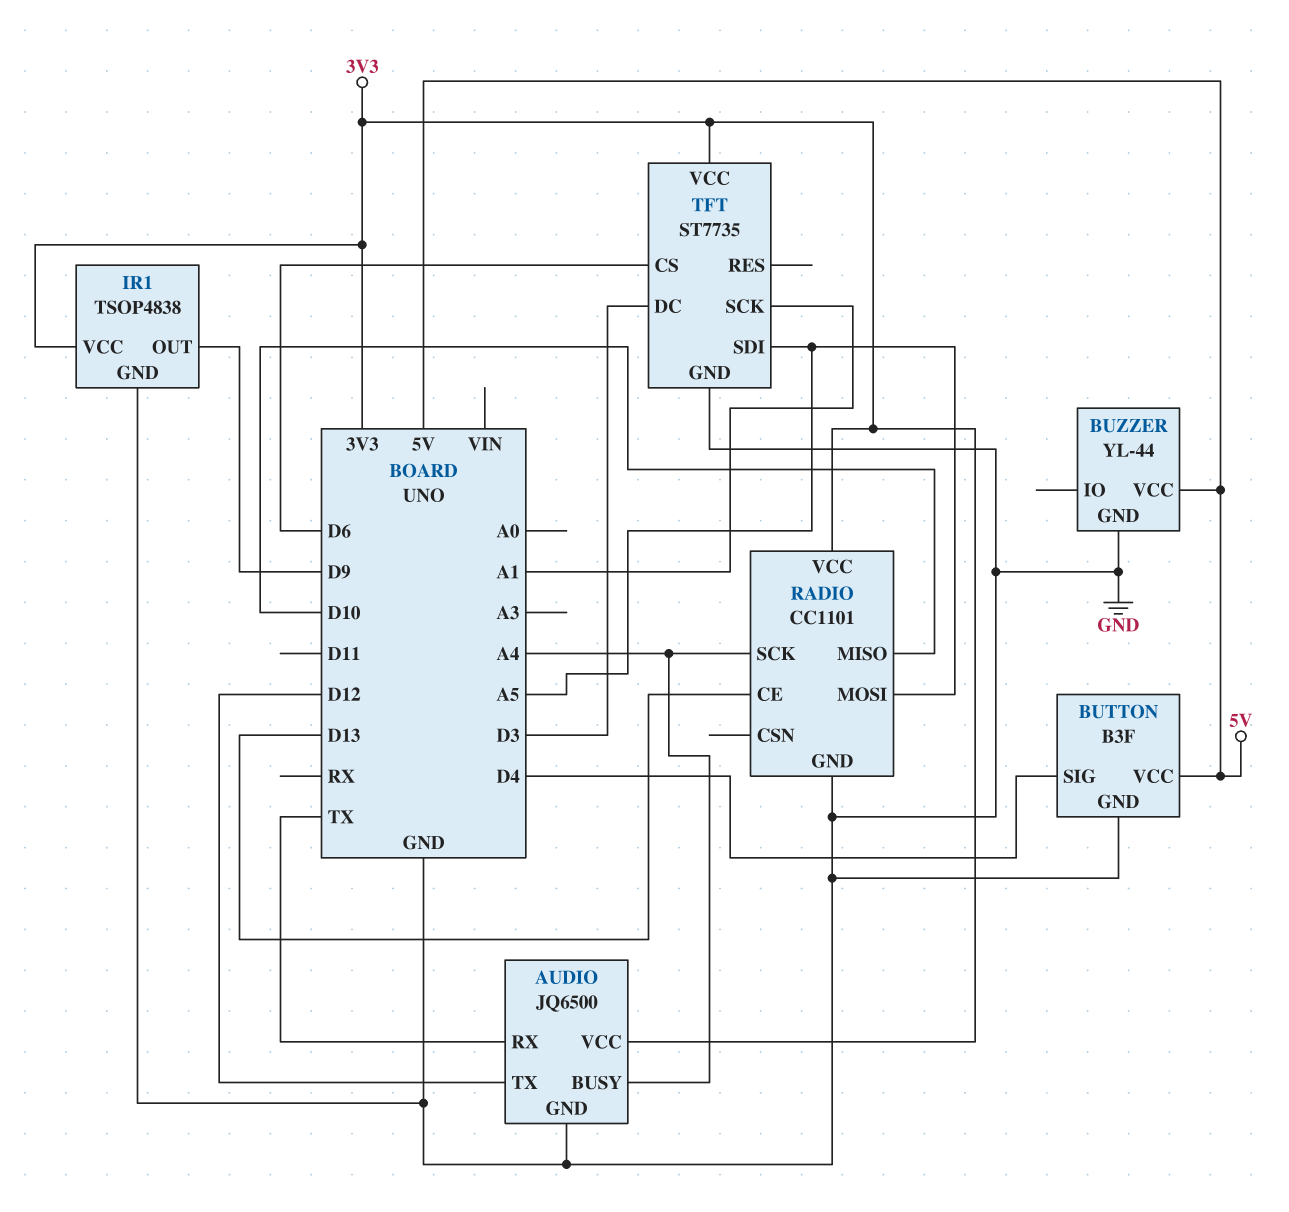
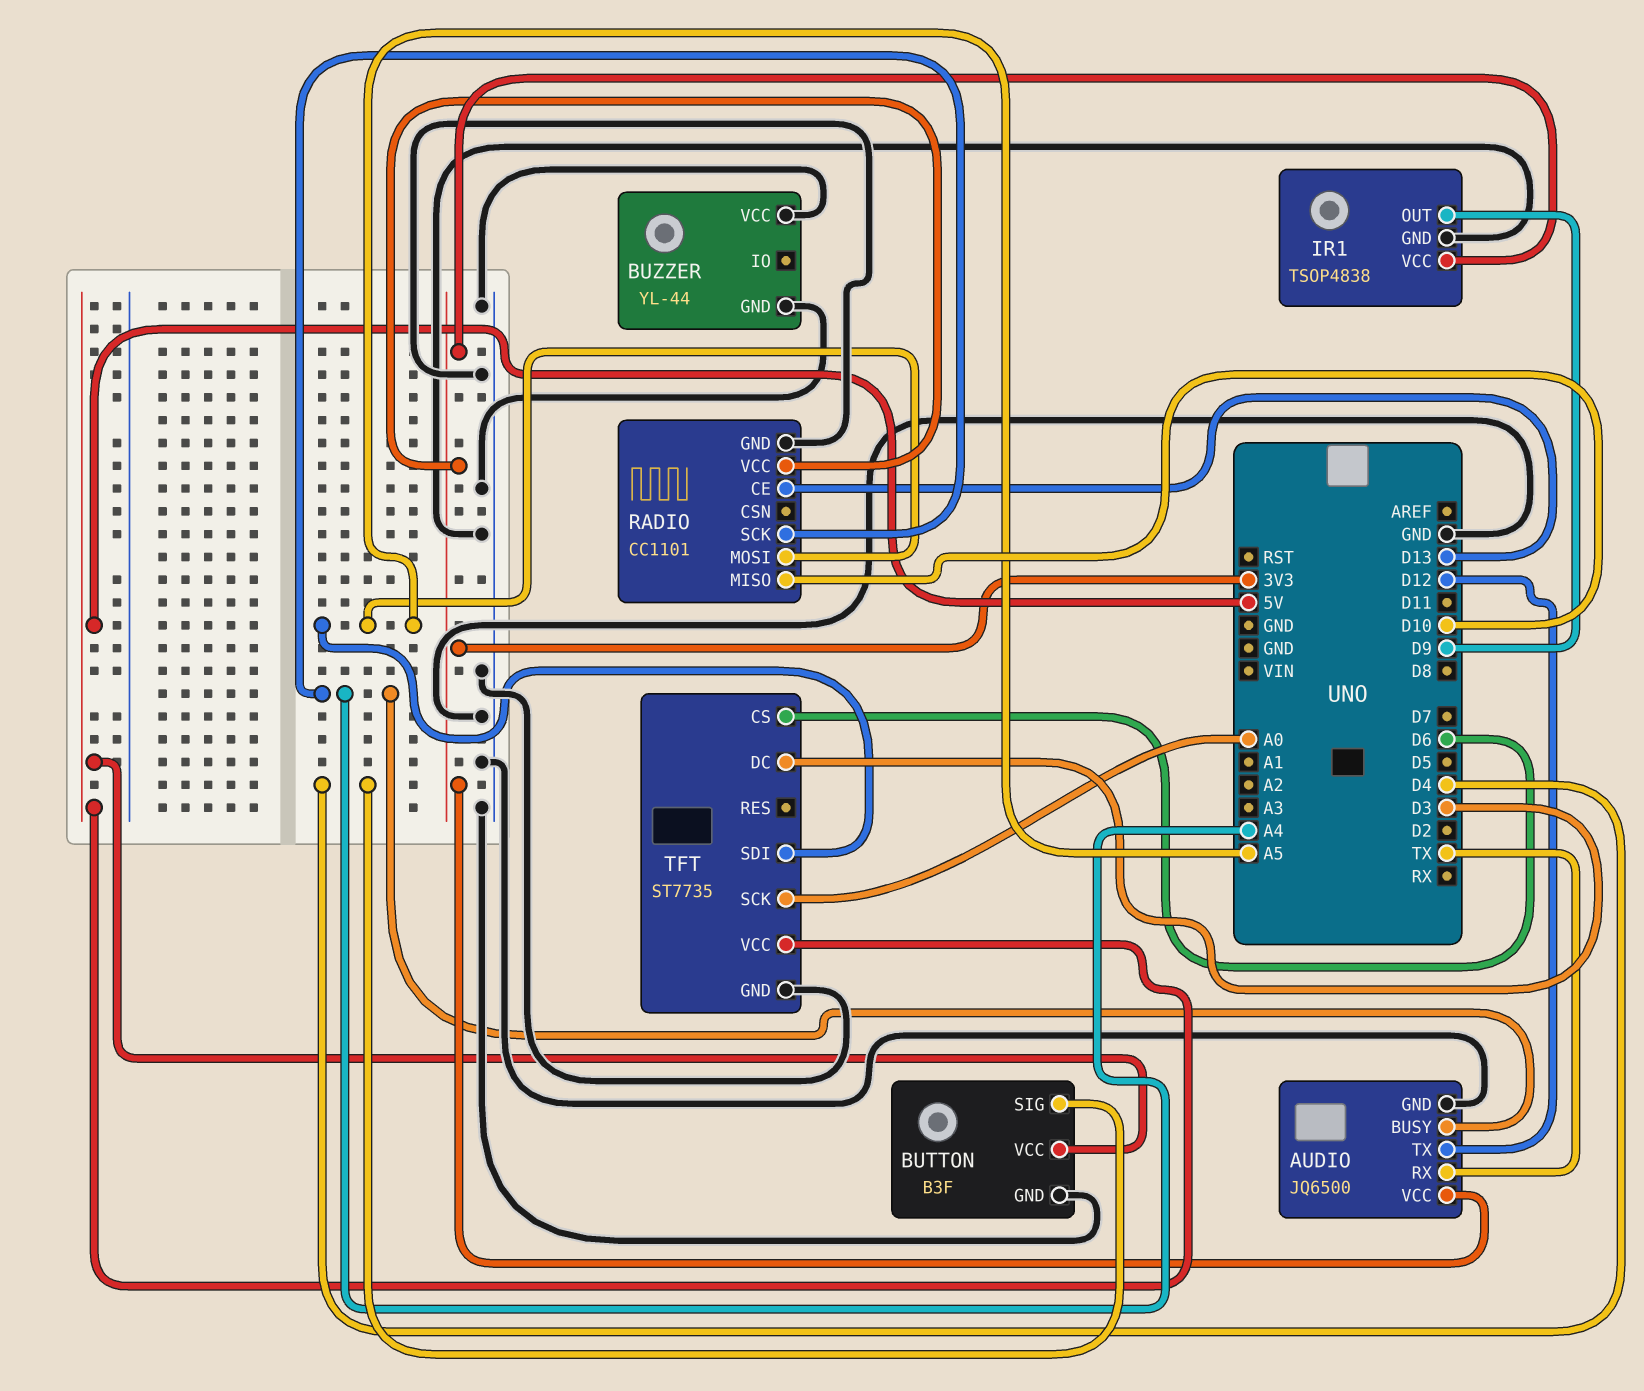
BUZZER pin VCC: 5V -> GND
TFT pin SCK: A1 -> A0
TFT pin VCC: 3V3 -> 5V

